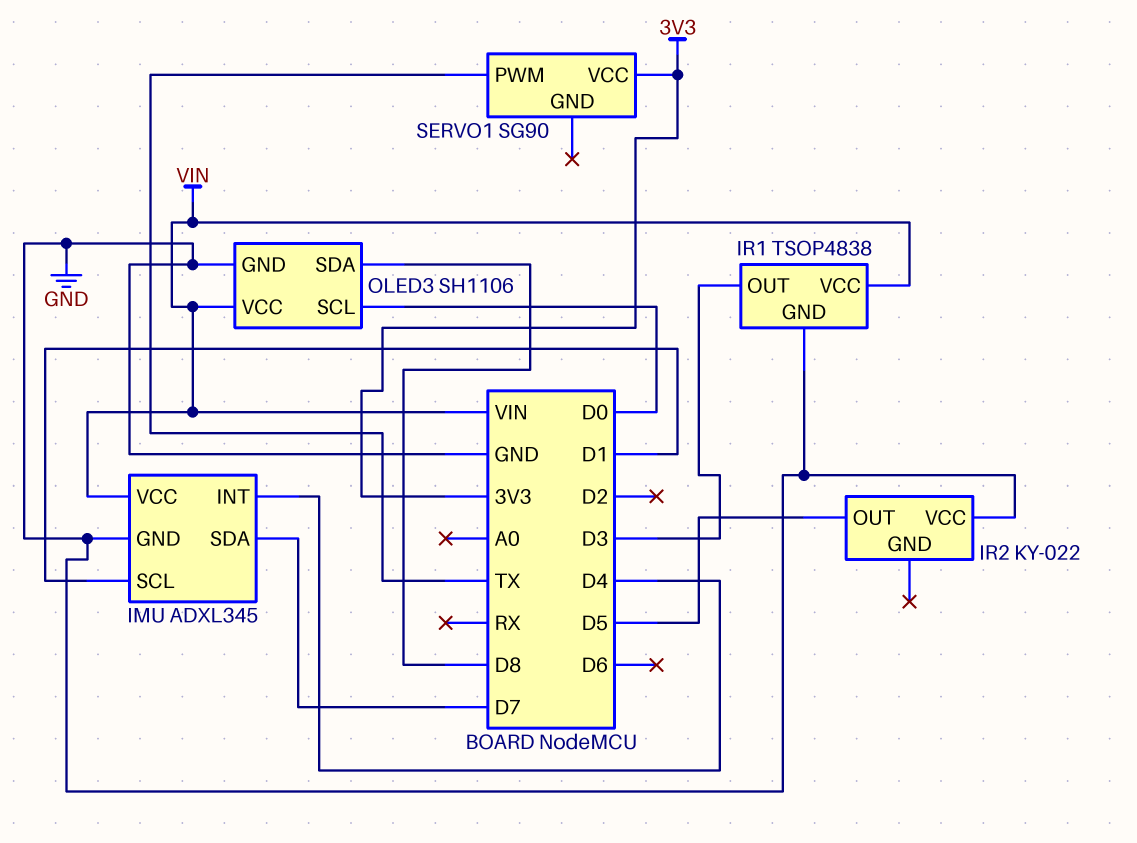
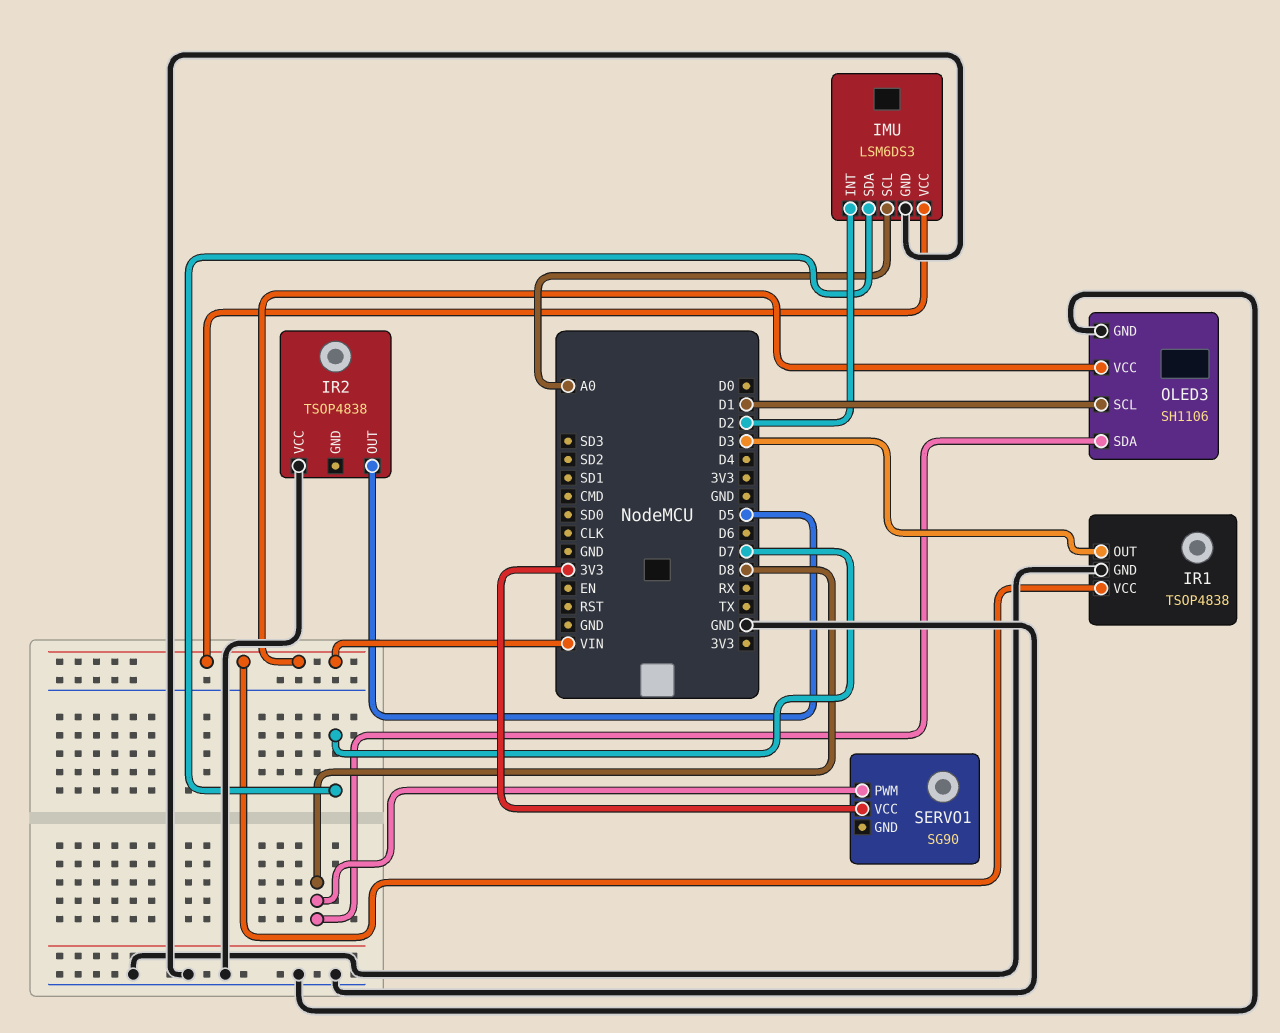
IMU: ADXL345 -> LSM6DS3
IMU pin INT: D4 -> D2
IMU pin SCL: D1 -> A0
IR2: KY-022 -> TSOP4838
OLED3 pin SCL: D0 -> D1
SERVO1 pin PWM: TX -> D8

